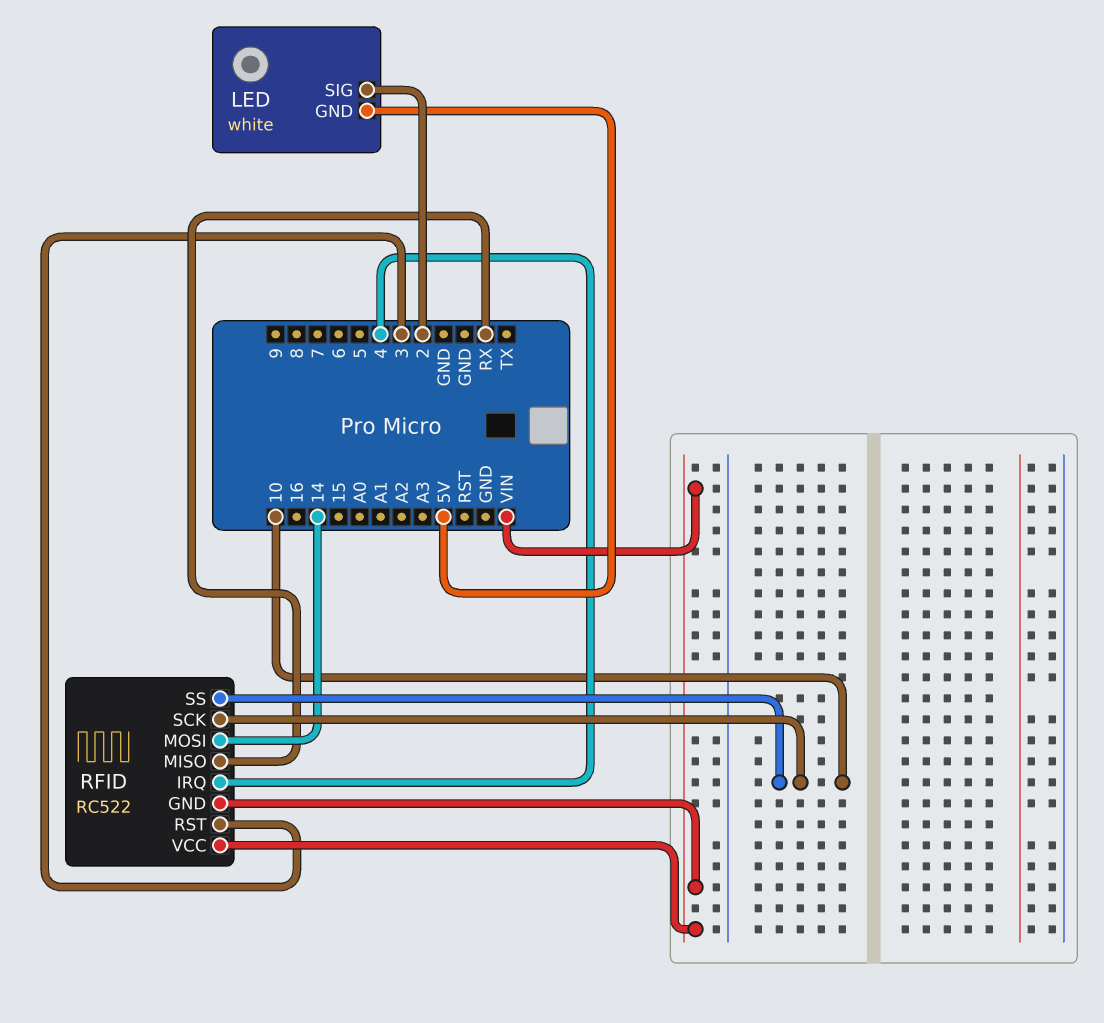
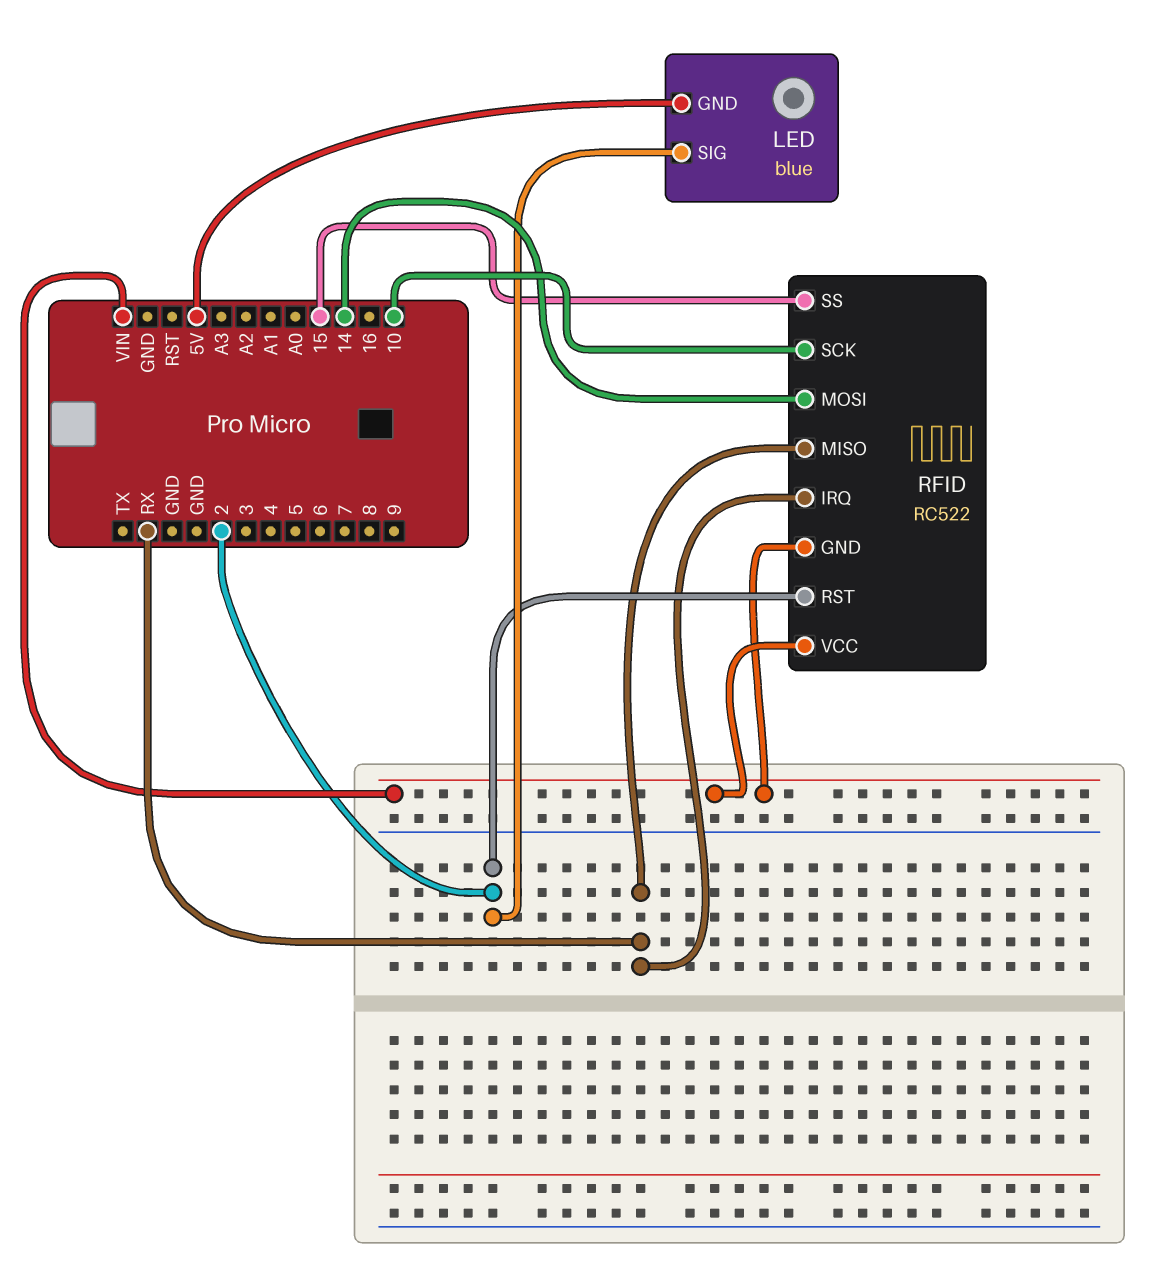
LED: white -> blue
RFID pin IRQ: 4 -> RX
RFID pin RST: 3 -> 2
RFID pin SS: 10 -> 15

